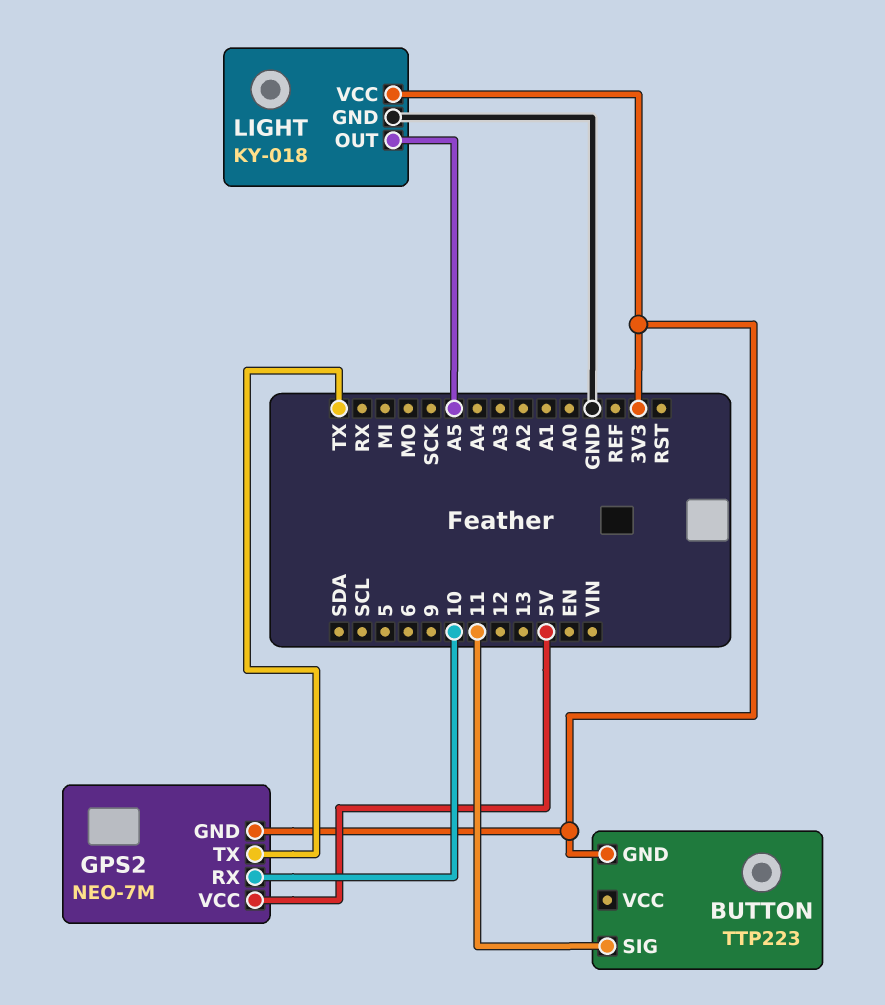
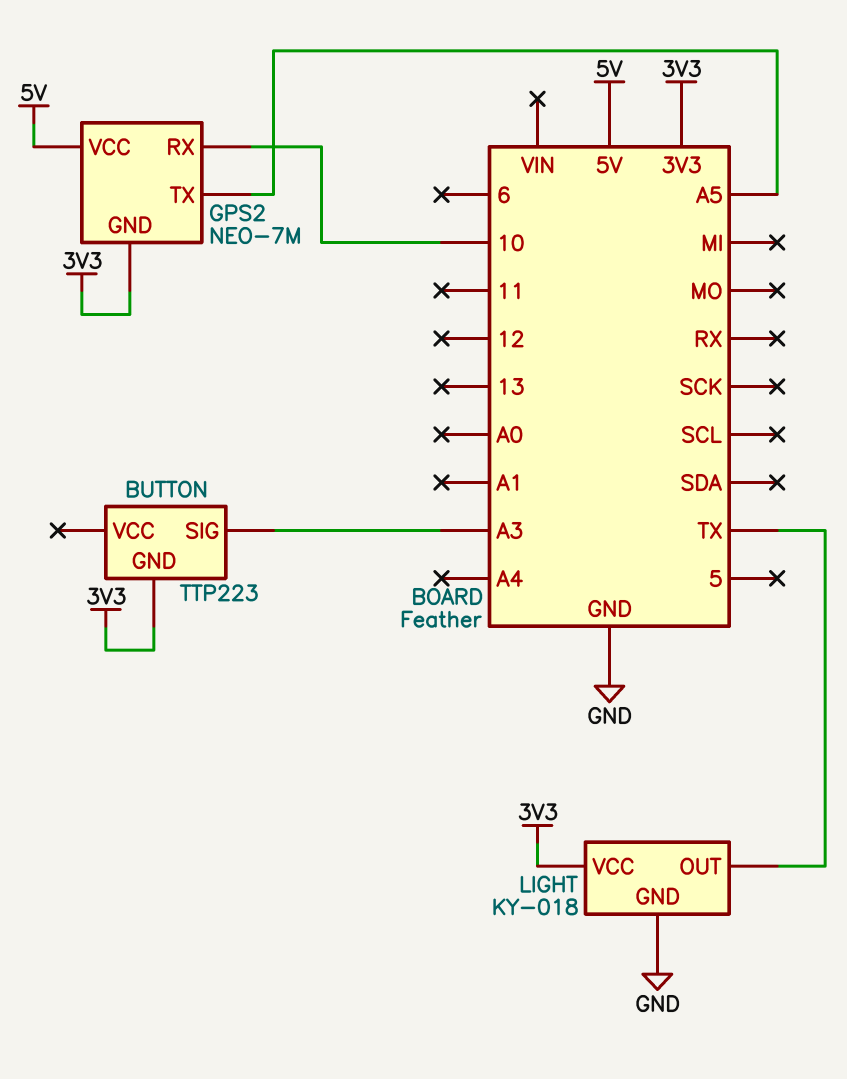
BUTTON pin SIG: 11 -> A3
GPS2 pin TX: TX -> A5
LIGHT pin OUT: A5 -> TX

